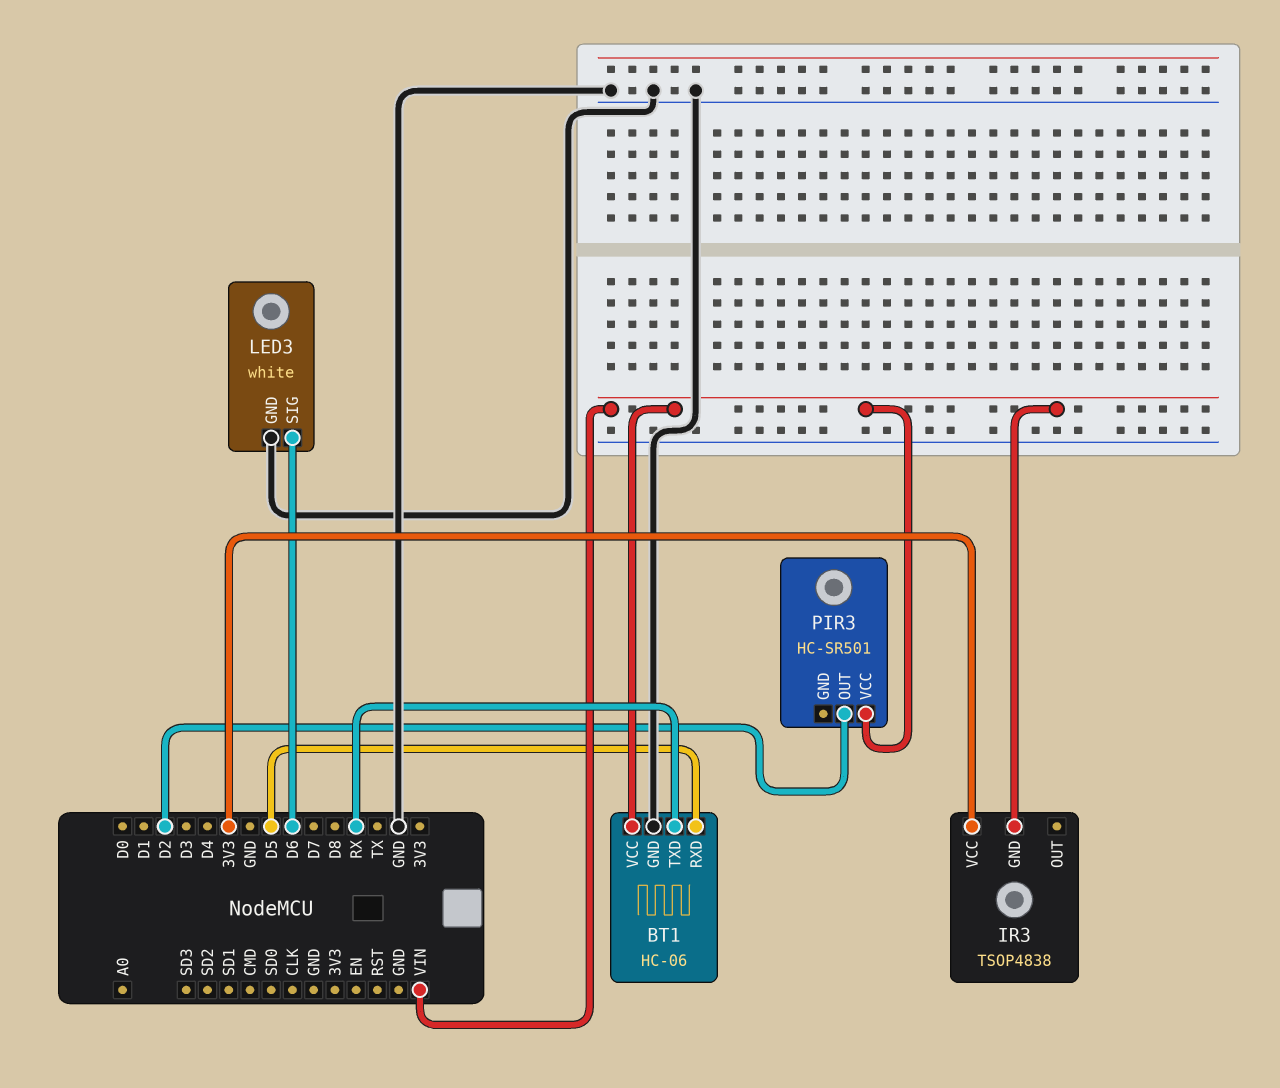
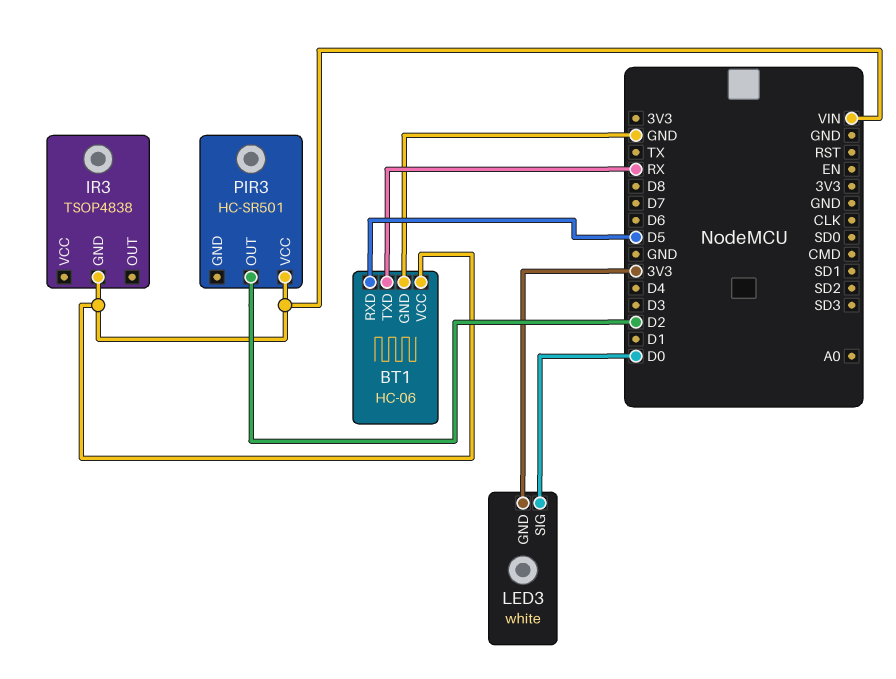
IR3 pin VCC: 3V3 -> none
LED3 pin GND: GND -> 3V3
LED3 pin SIG: D6 -> D0

